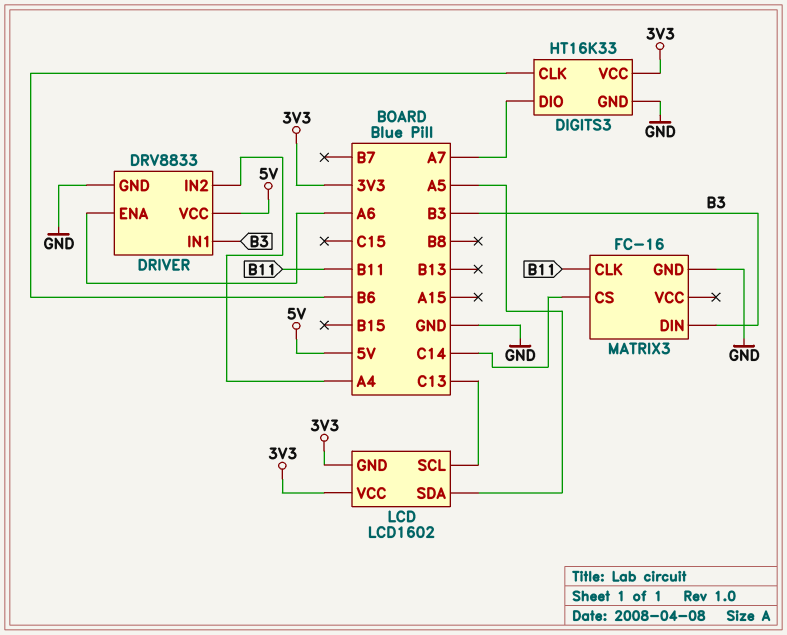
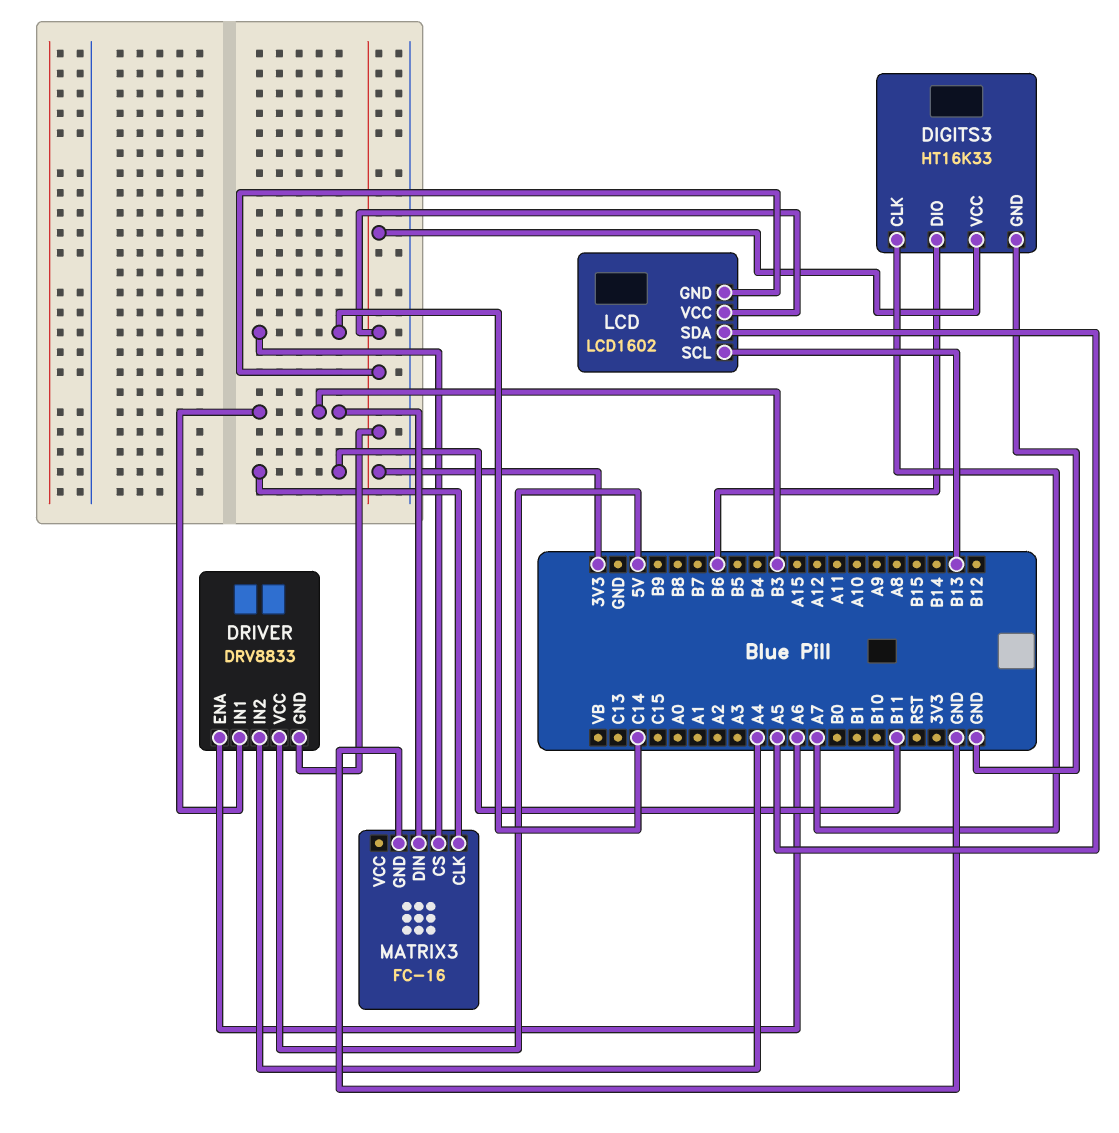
DIGITS3 pin CLK: B6 -> A7
DIGITS3 pin DIO: A7 -> B6
DRIVER pin GND: GND -> 3V3
LCD pin SCL: C13 -> B13

